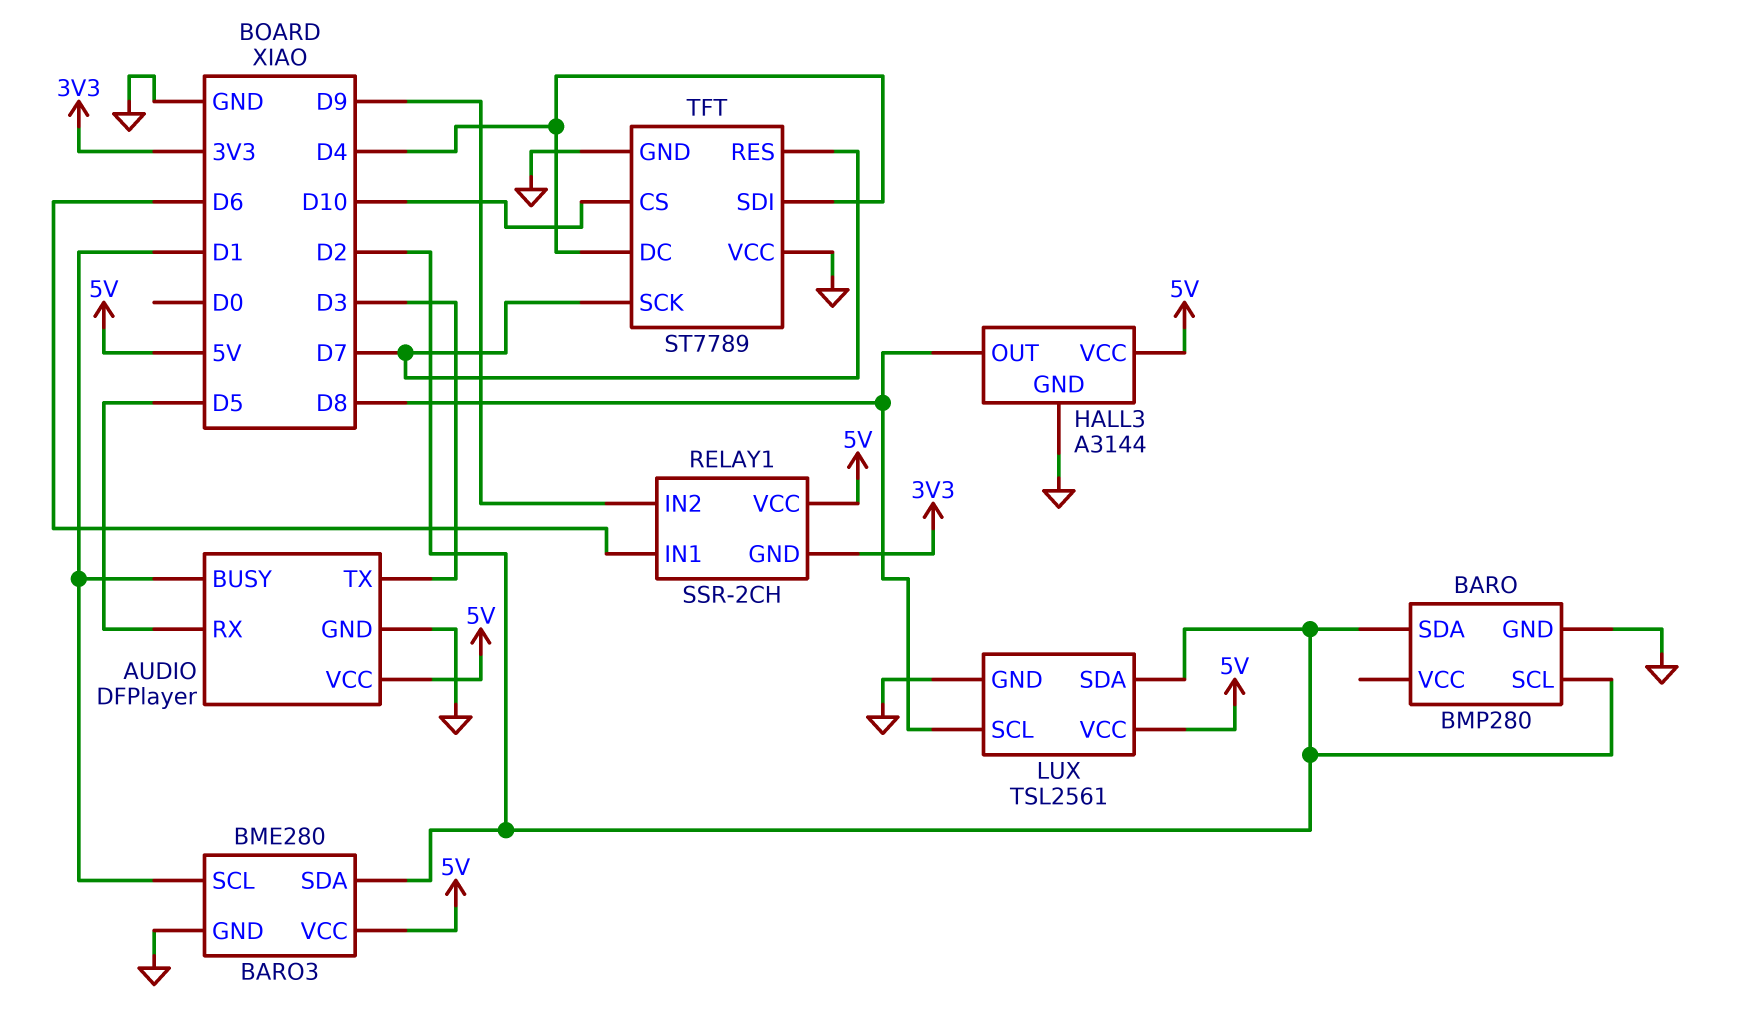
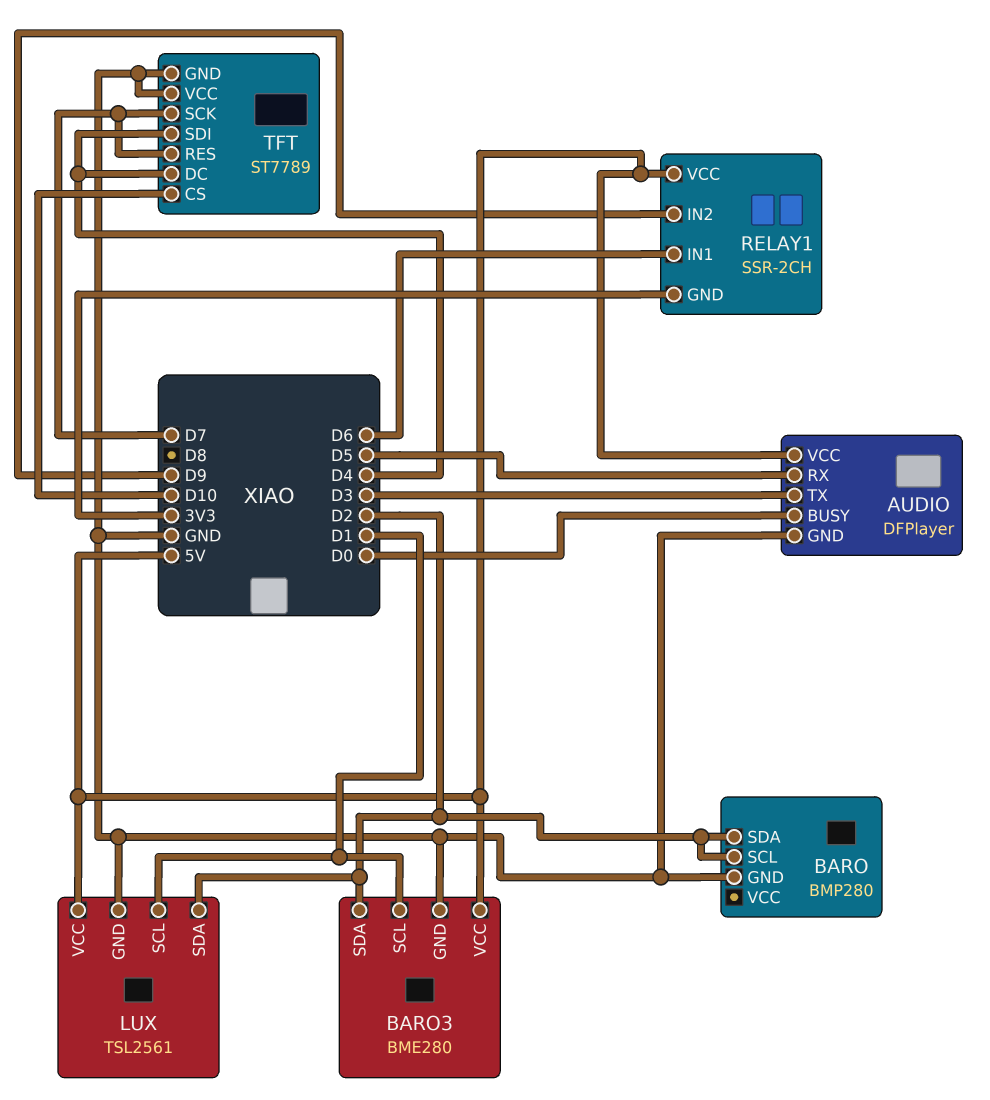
AUDIO pin BUSY: D1 -> D0
HALL3: A3144 -> none
HALL3 pin GND: GND -> none
HALL3 pin OUT: D8 -> none
HALL3 pin VCC: 5V -> none
LUX pin SCL: D8 -> D1

